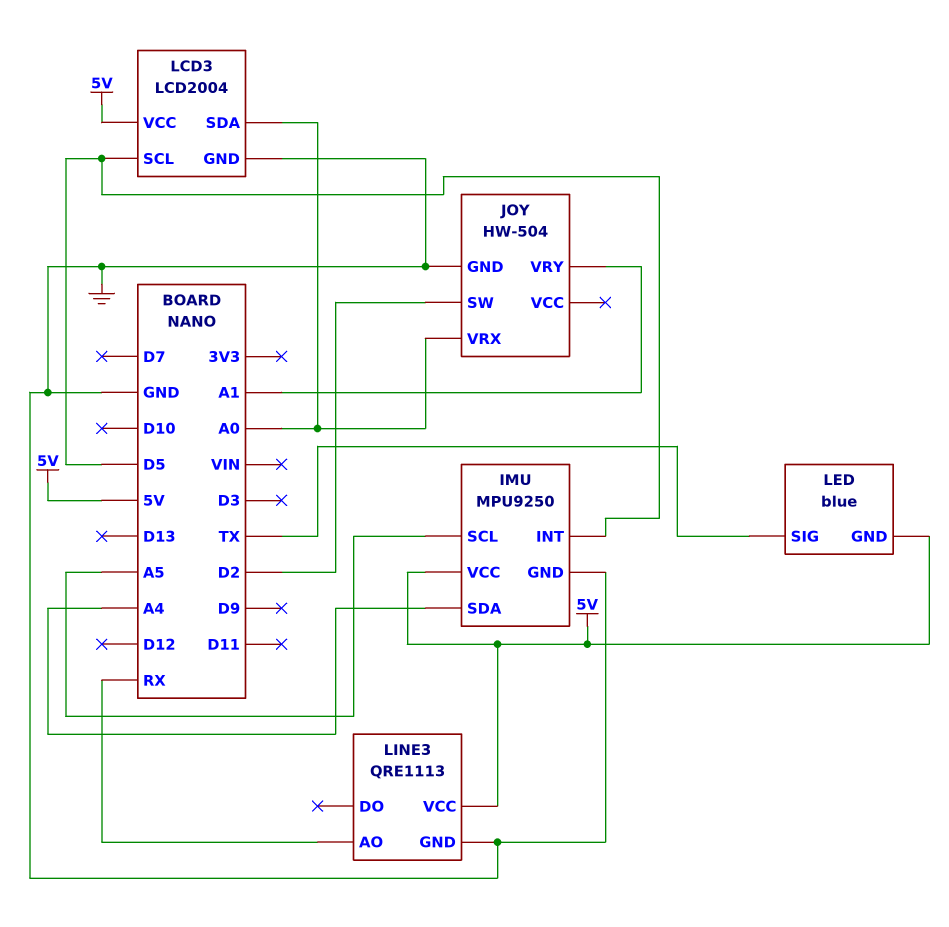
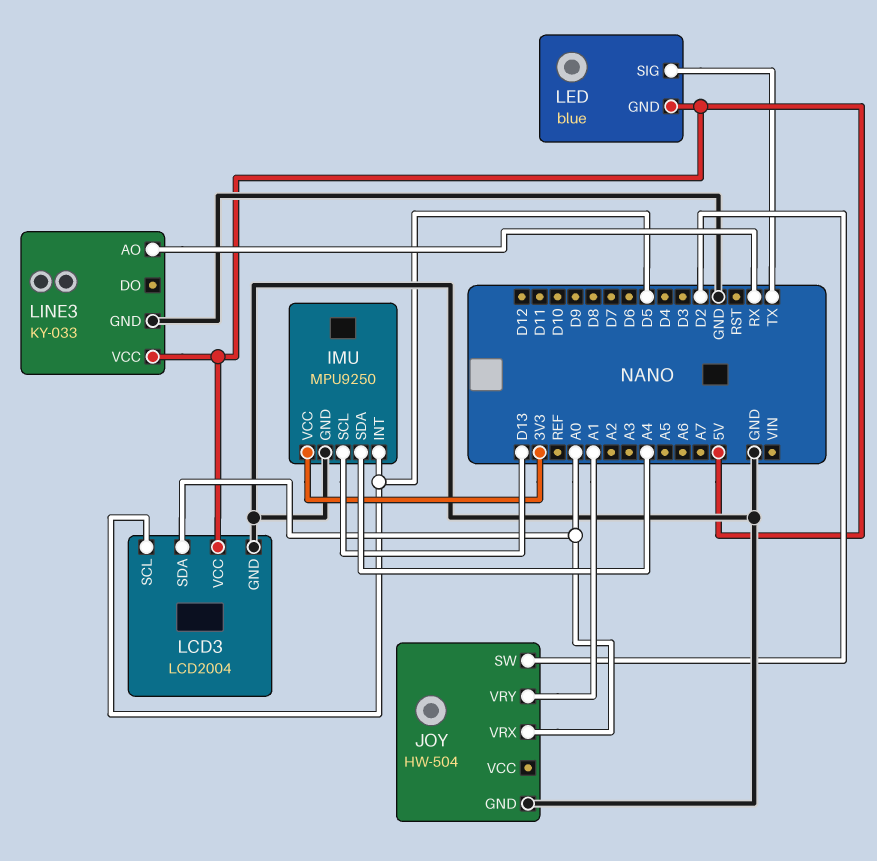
IMU pin SCL: A5 -> D13
IMU pin VCC: 5V -> 3V3
LINE3: QRE1113 -> KY-033

